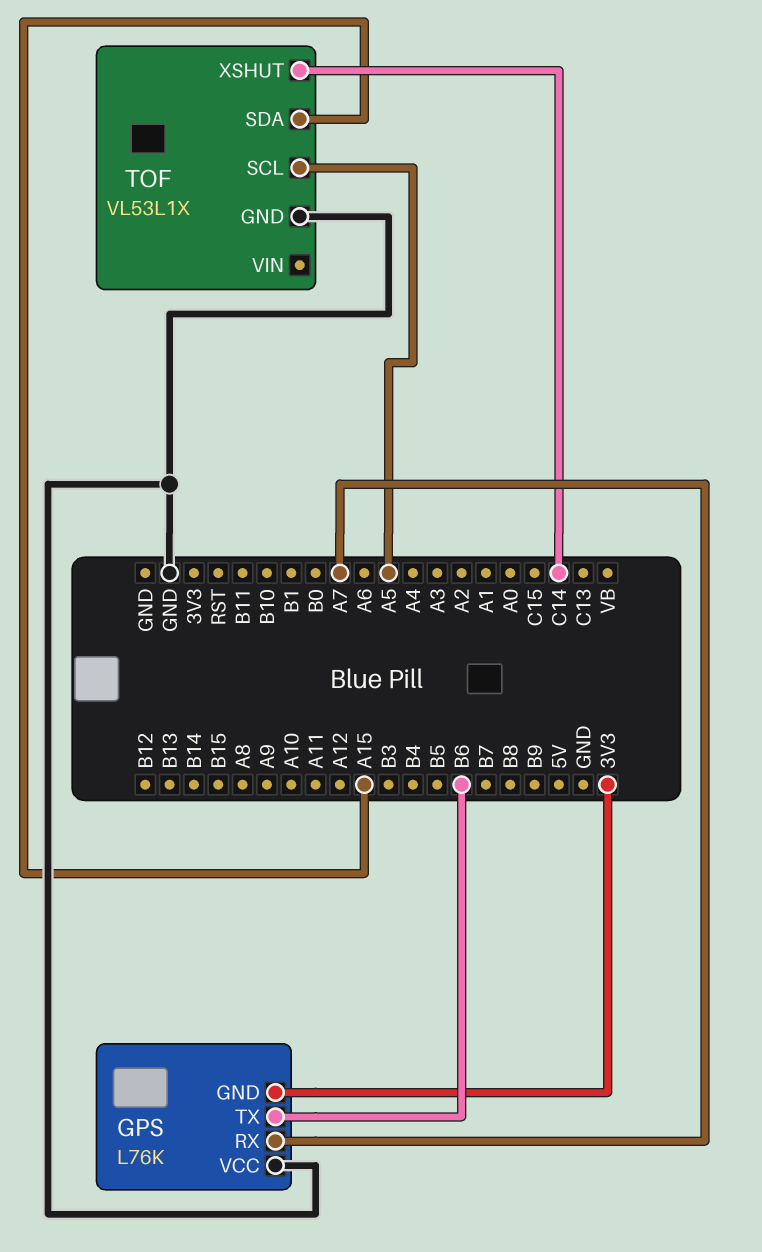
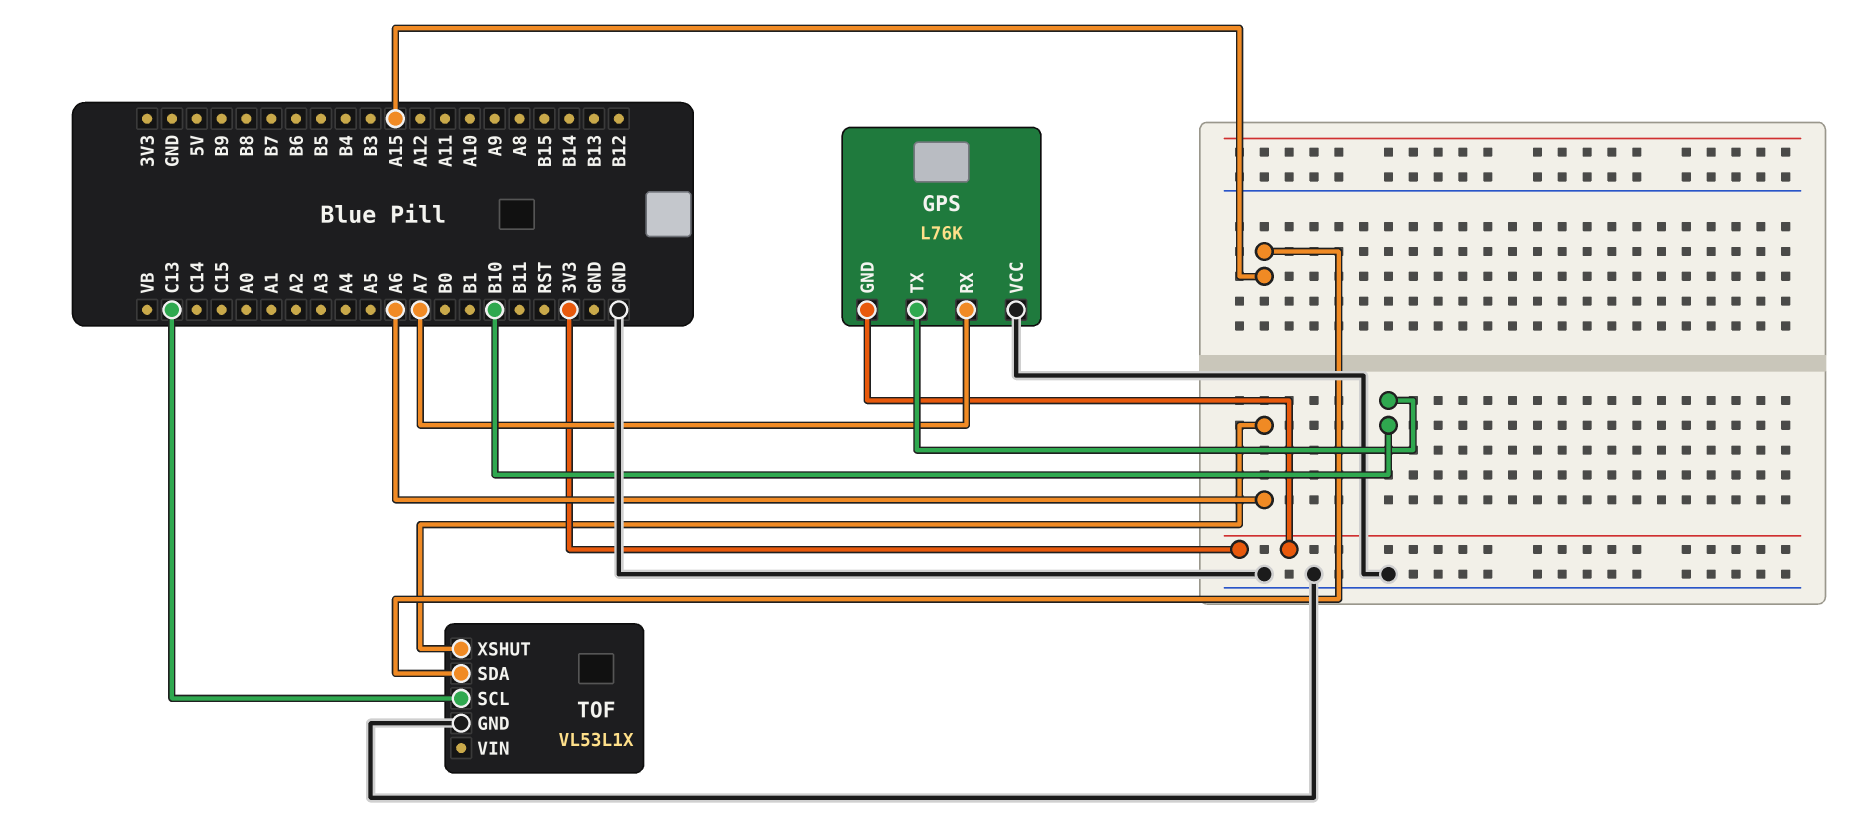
GPS pin TX: B6 -> B10
TOF pin SCL: A5 -> C13
TOF pin XSHUT: C14 -> A6

